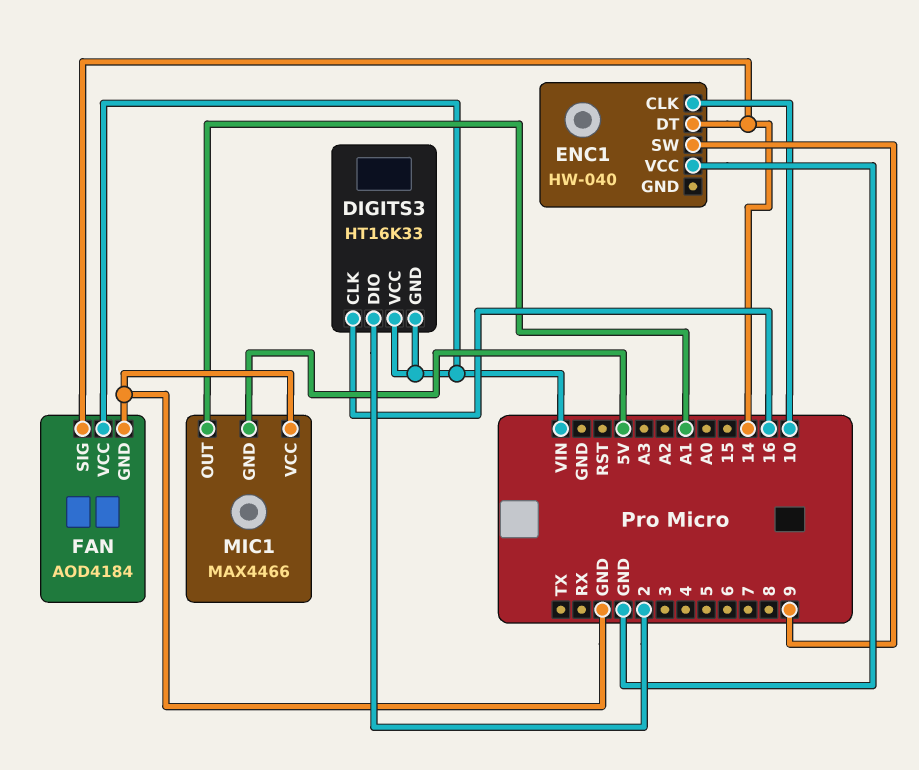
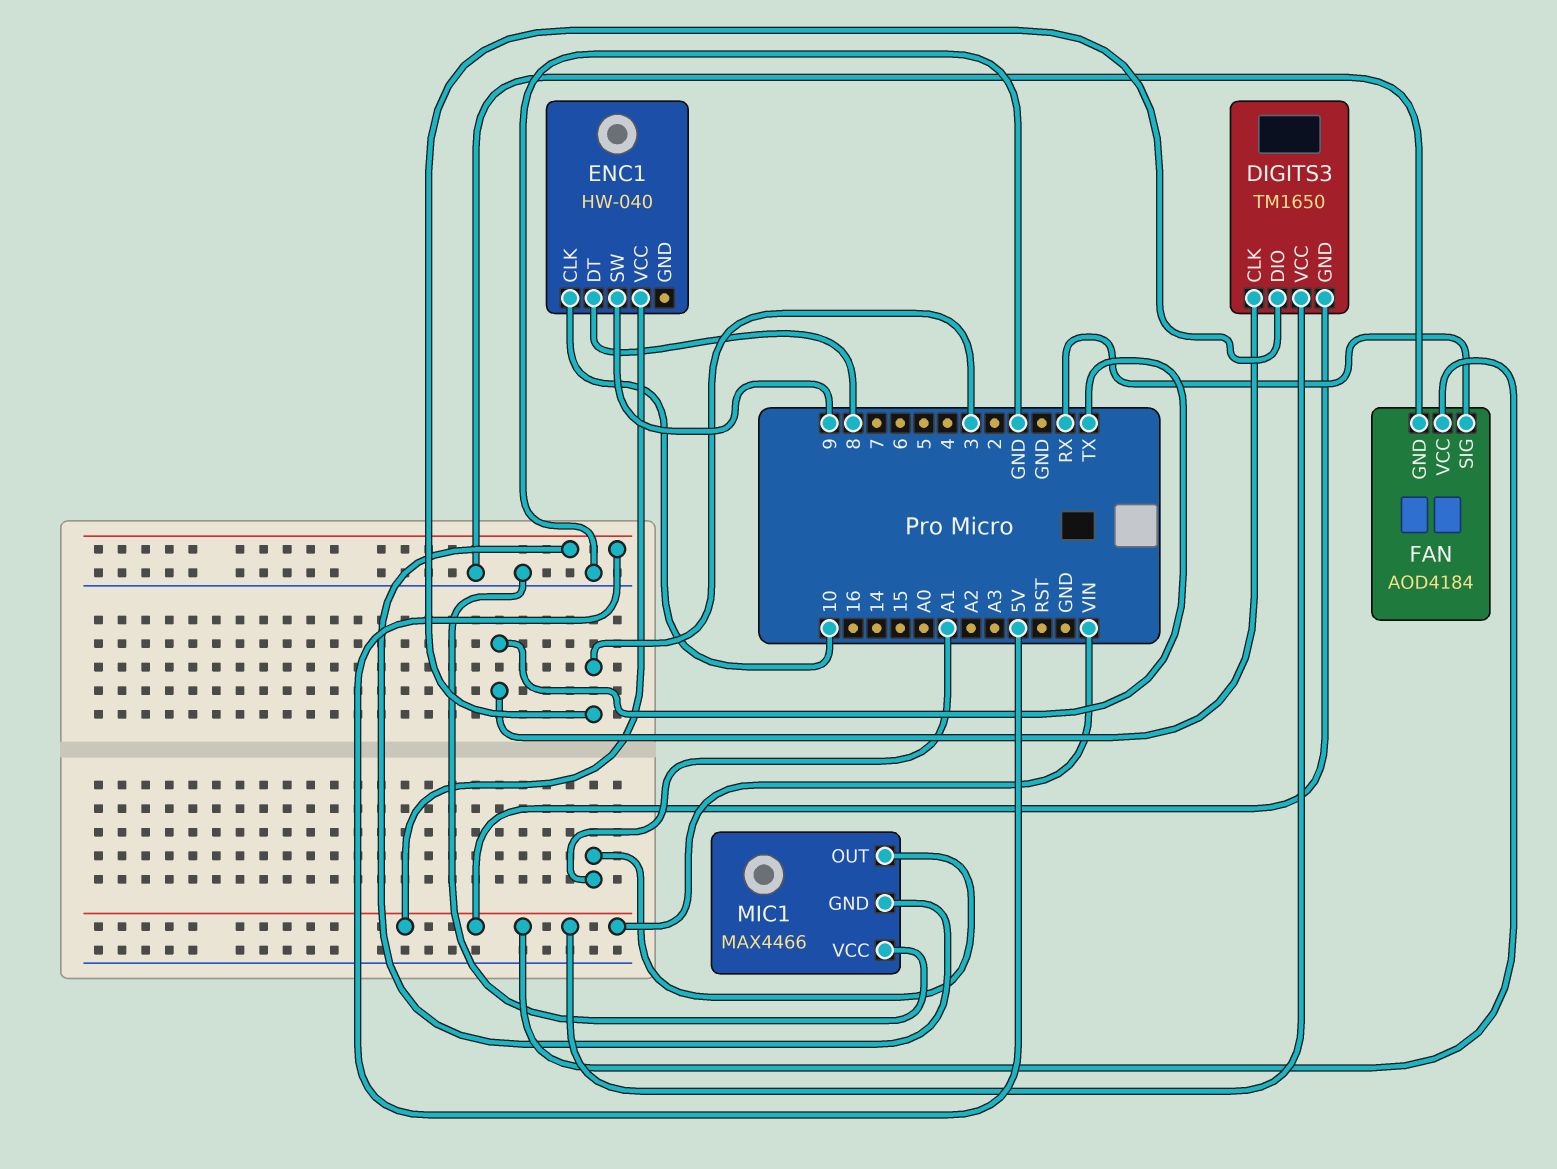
DIGITS3: HT16K33 -> TM1650
DIGITS3 pin CLK: 16 -> TX
DIGITS3 pin DIO: 2 -> 3
ENC1 pin DT: 14 -> 8
ENC1 pin VCC: GND -> VIN
FAN pin SIG: 14 -> RX

